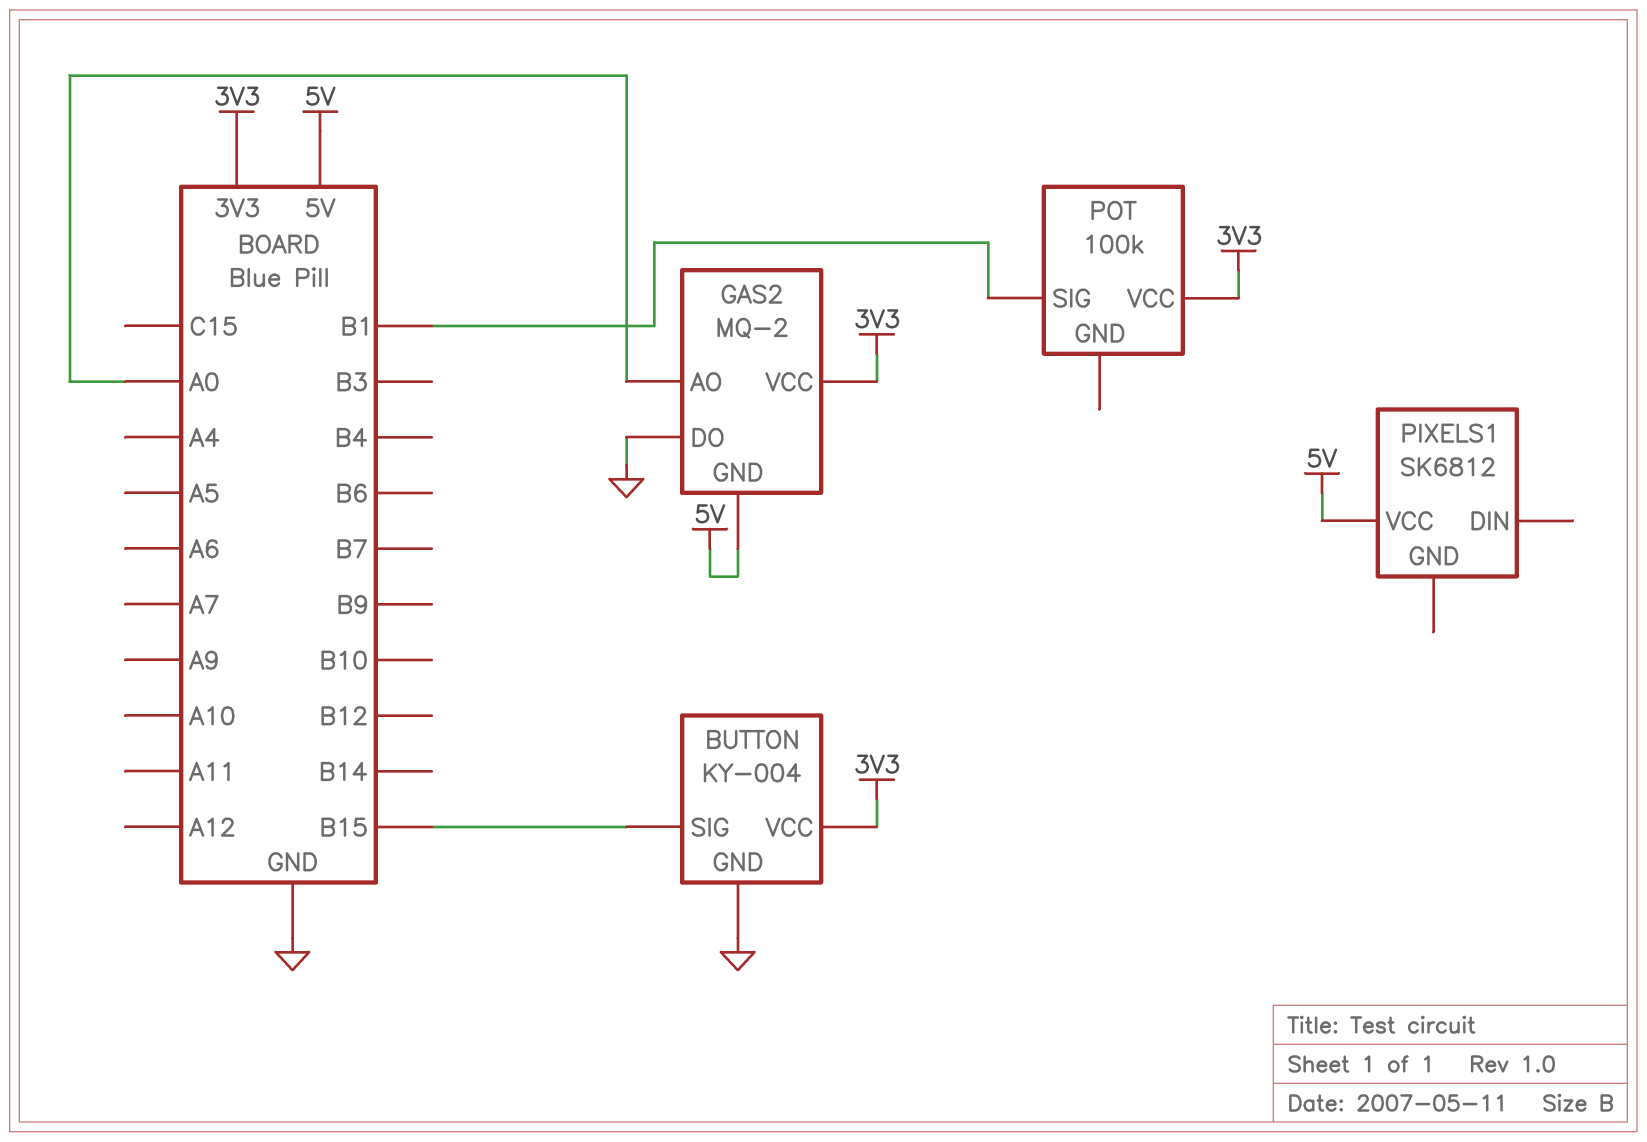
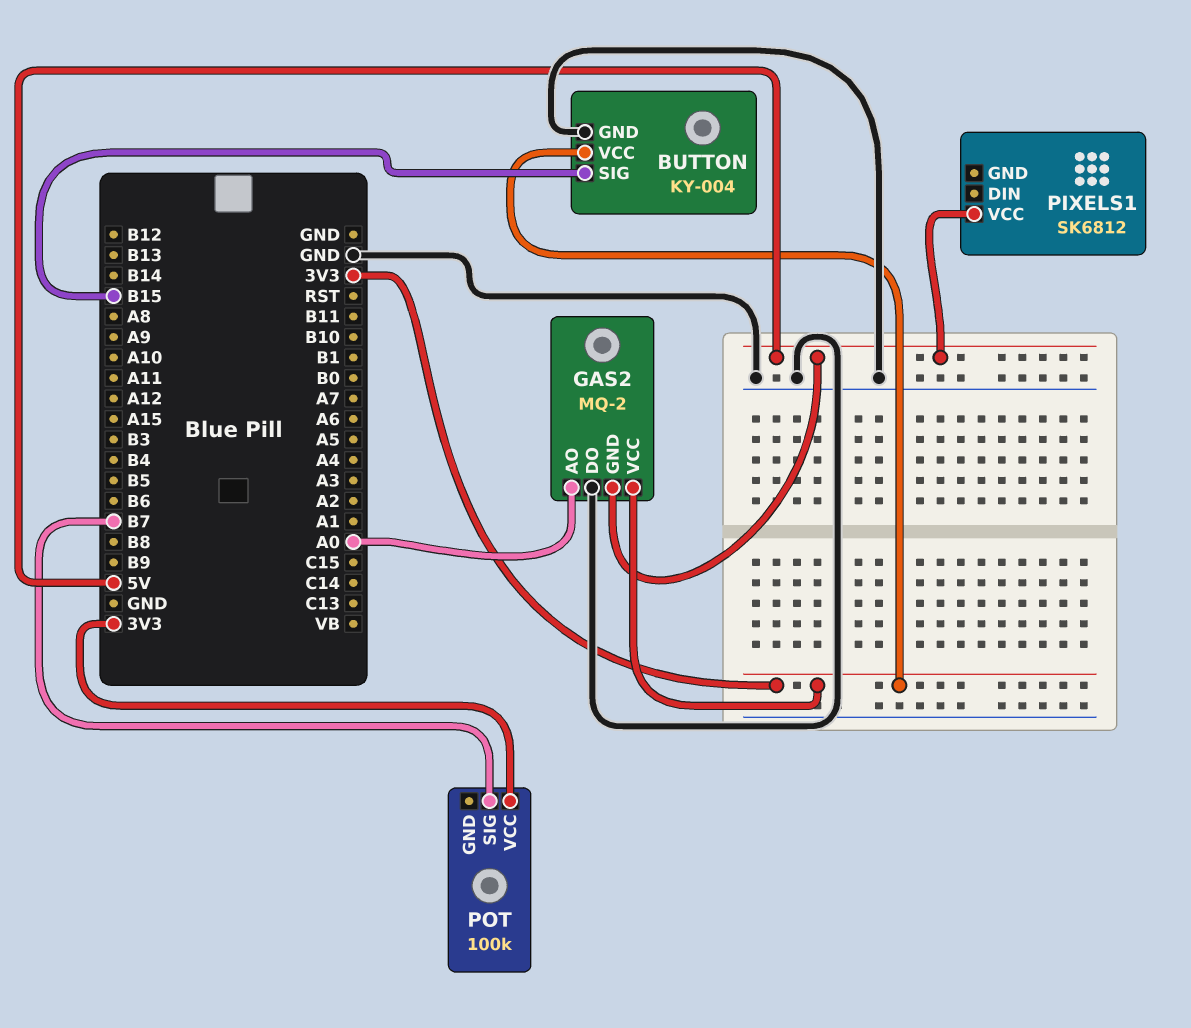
POT pin SIG: B1 -> B7

